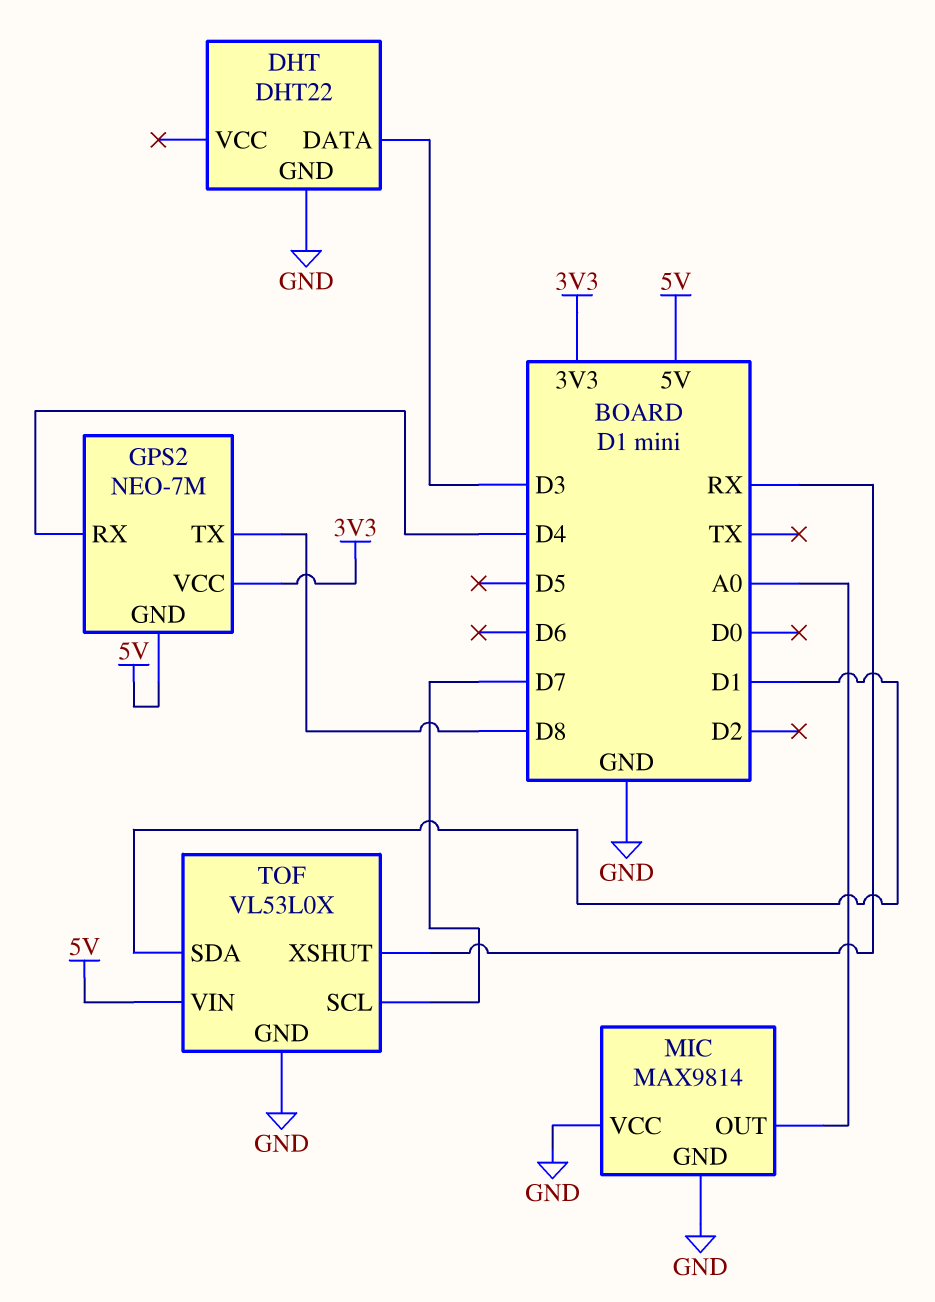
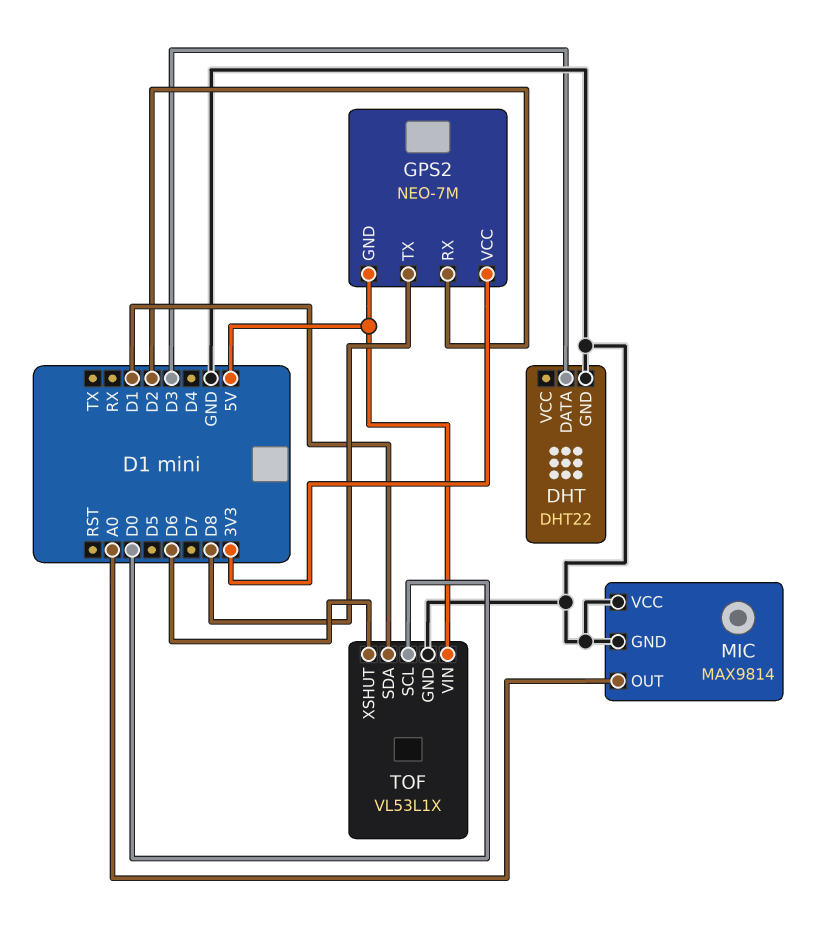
GPS2 pin RX: D4 -> D2
TOF: VL53L0X -> VL53L1X
TOF pin SCL: D7 -> D0
TOF pin XSHUT: RX -> D6

